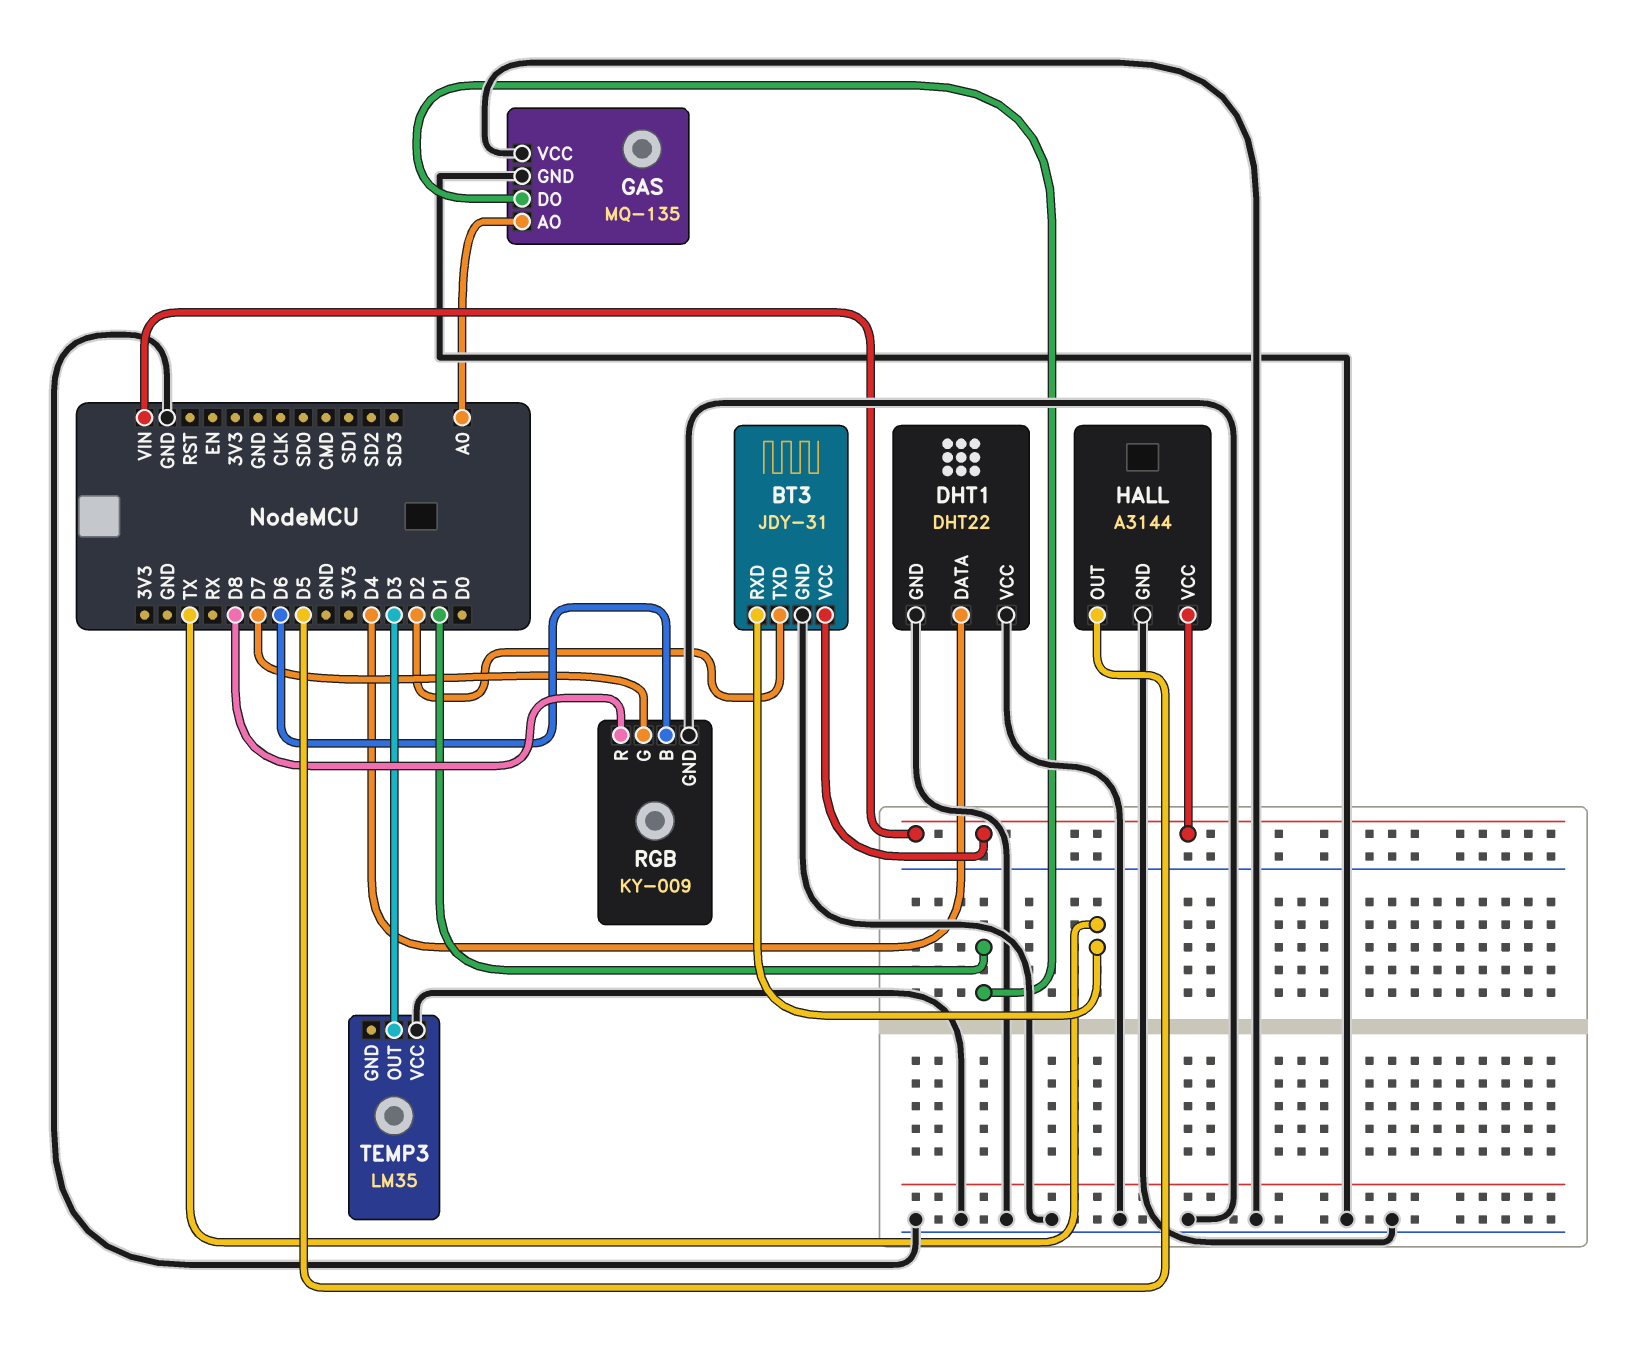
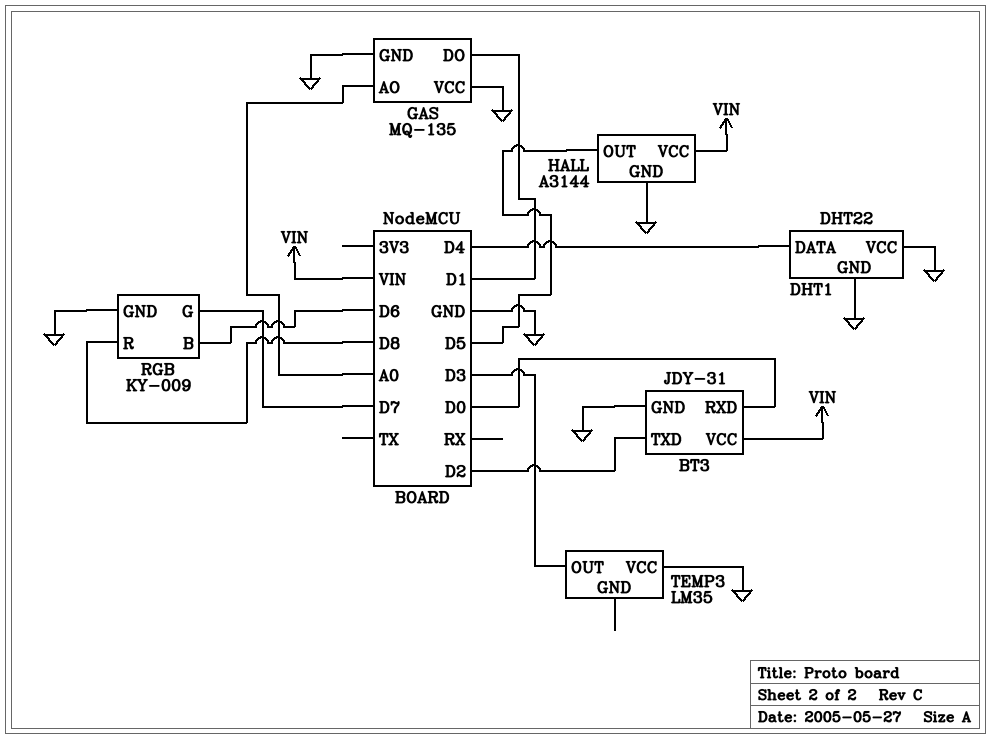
BT3 pin RXD: TX -> D0

